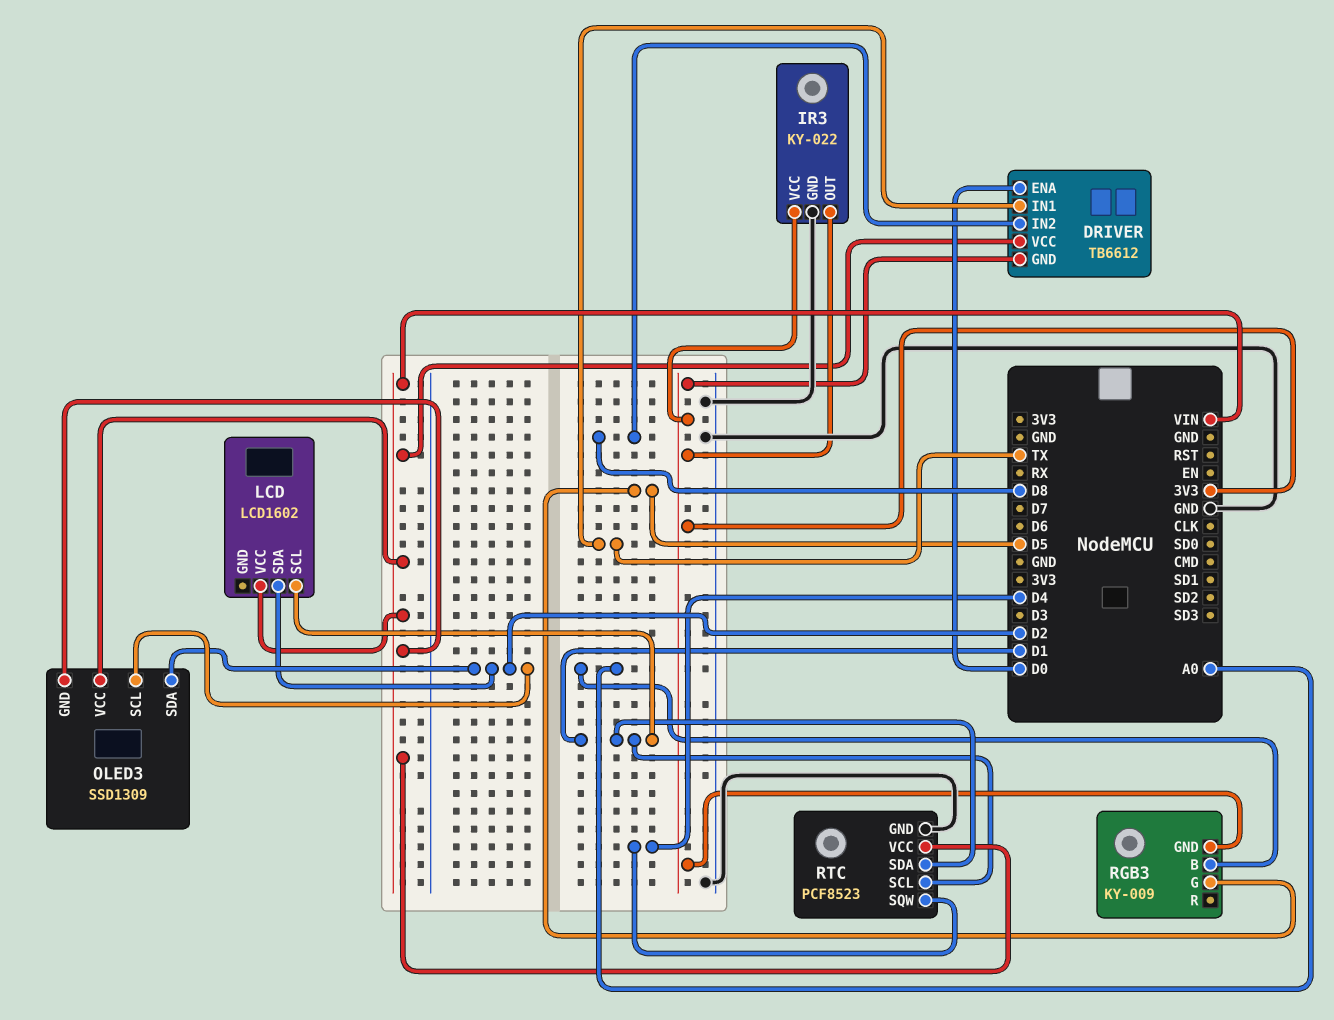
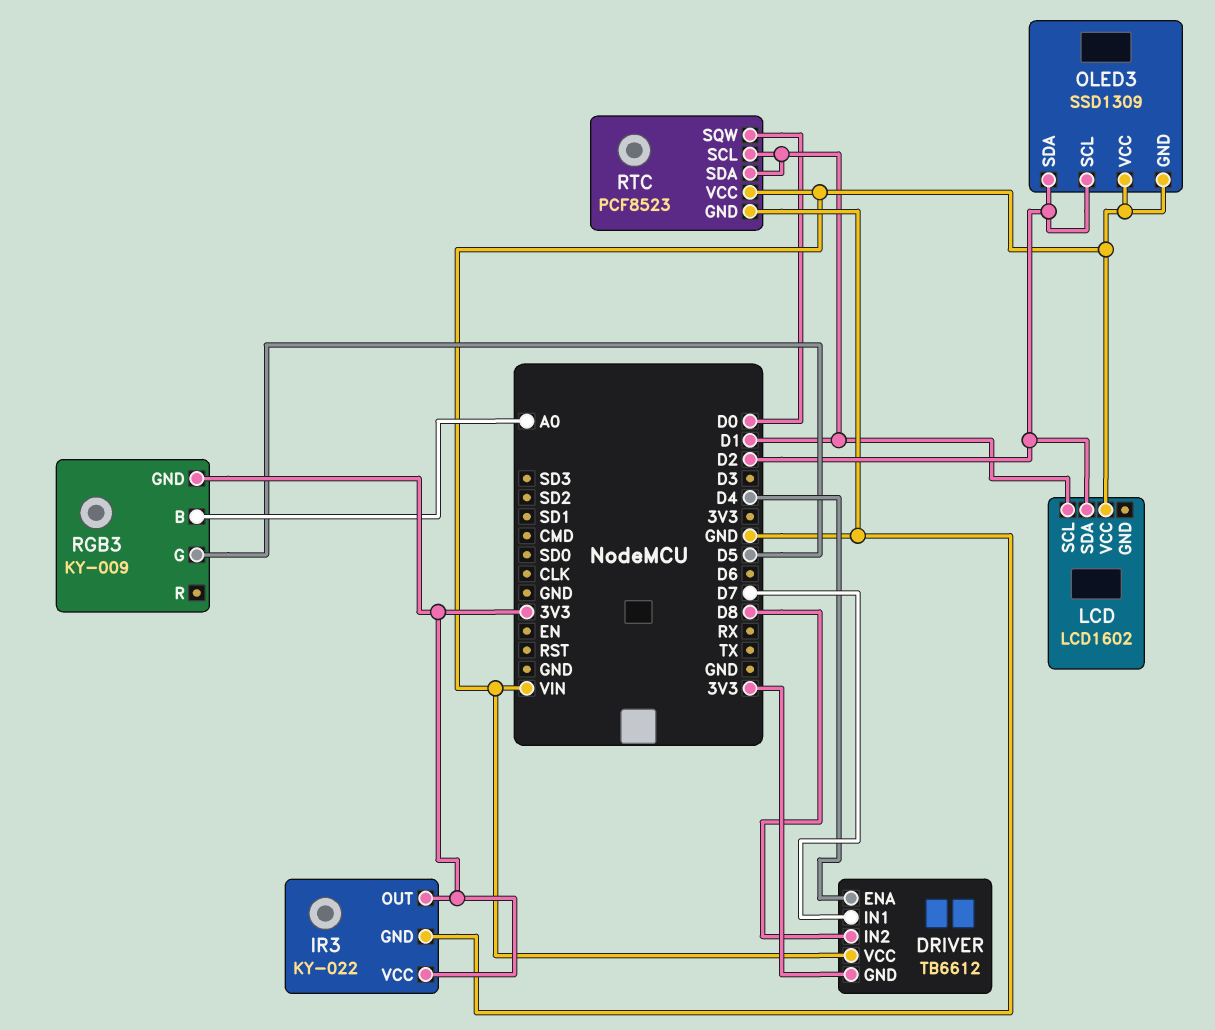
DRIVER pin ENA: D0 -> D4
DRIVER pin IN1: TX -> D7
RTC pin SQW: D4 -> D0

